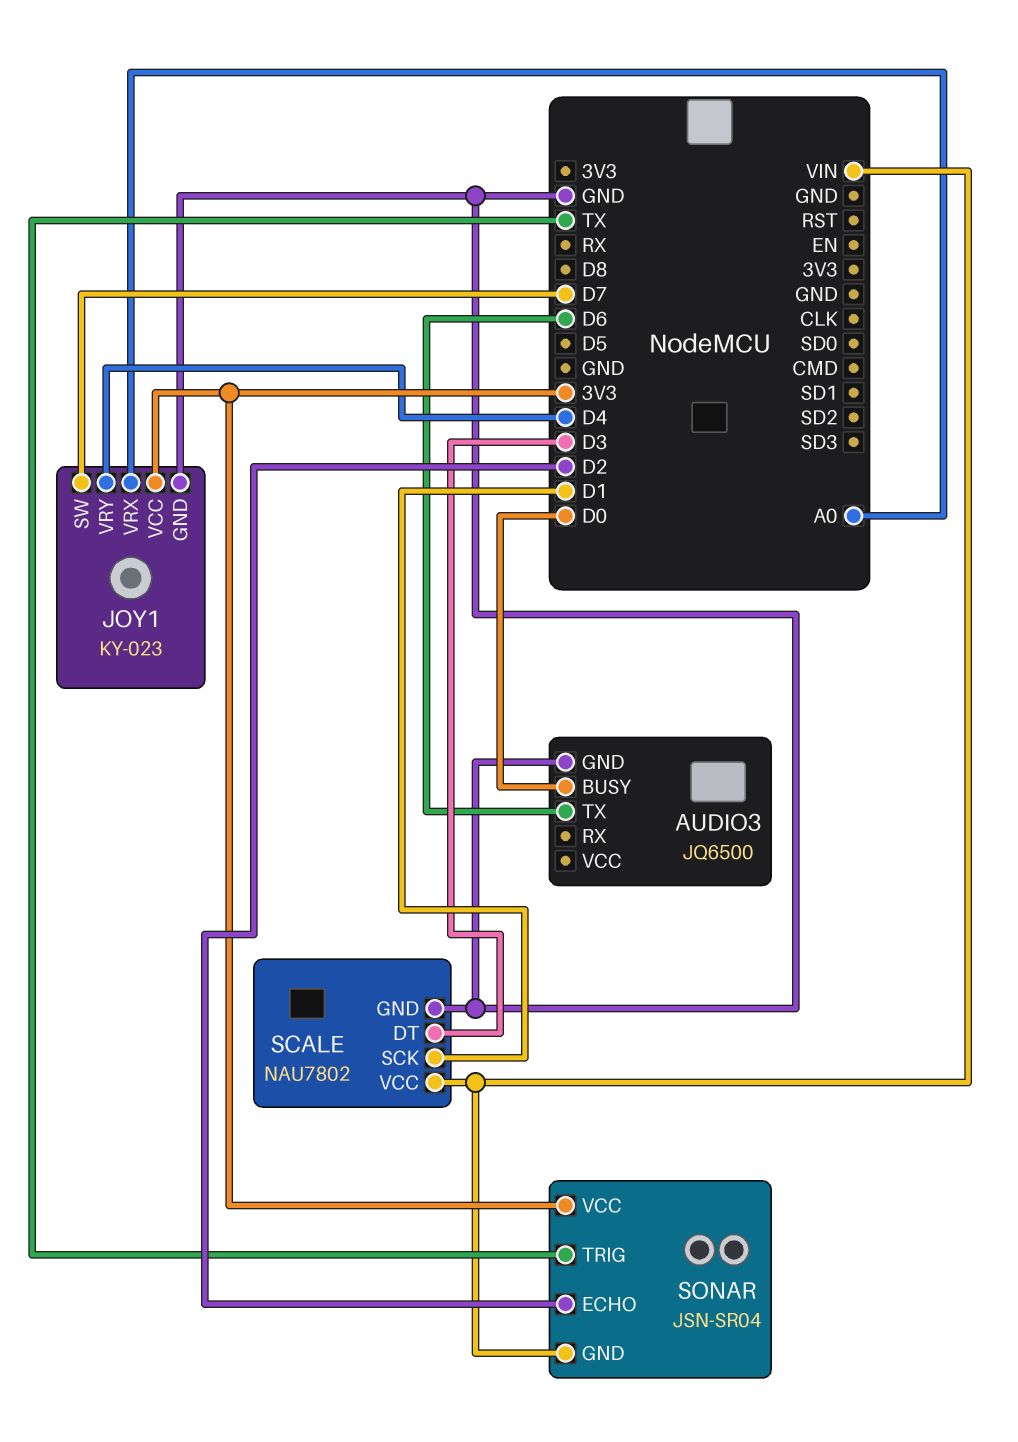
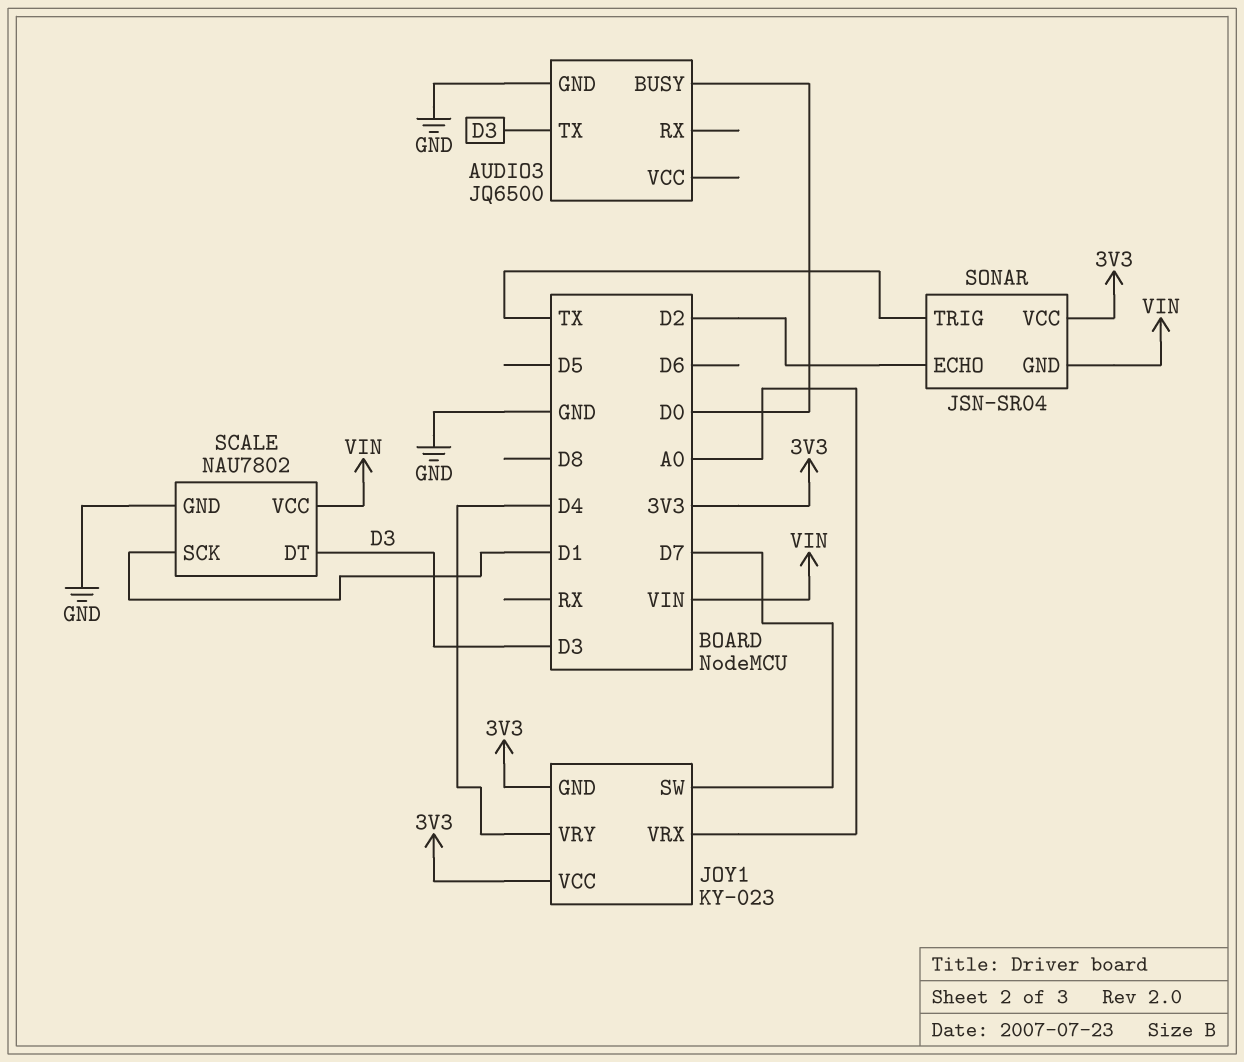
AUDIO3 pin TX: D6 -> D3
JOY1 pin GND: GND -> 3V3

